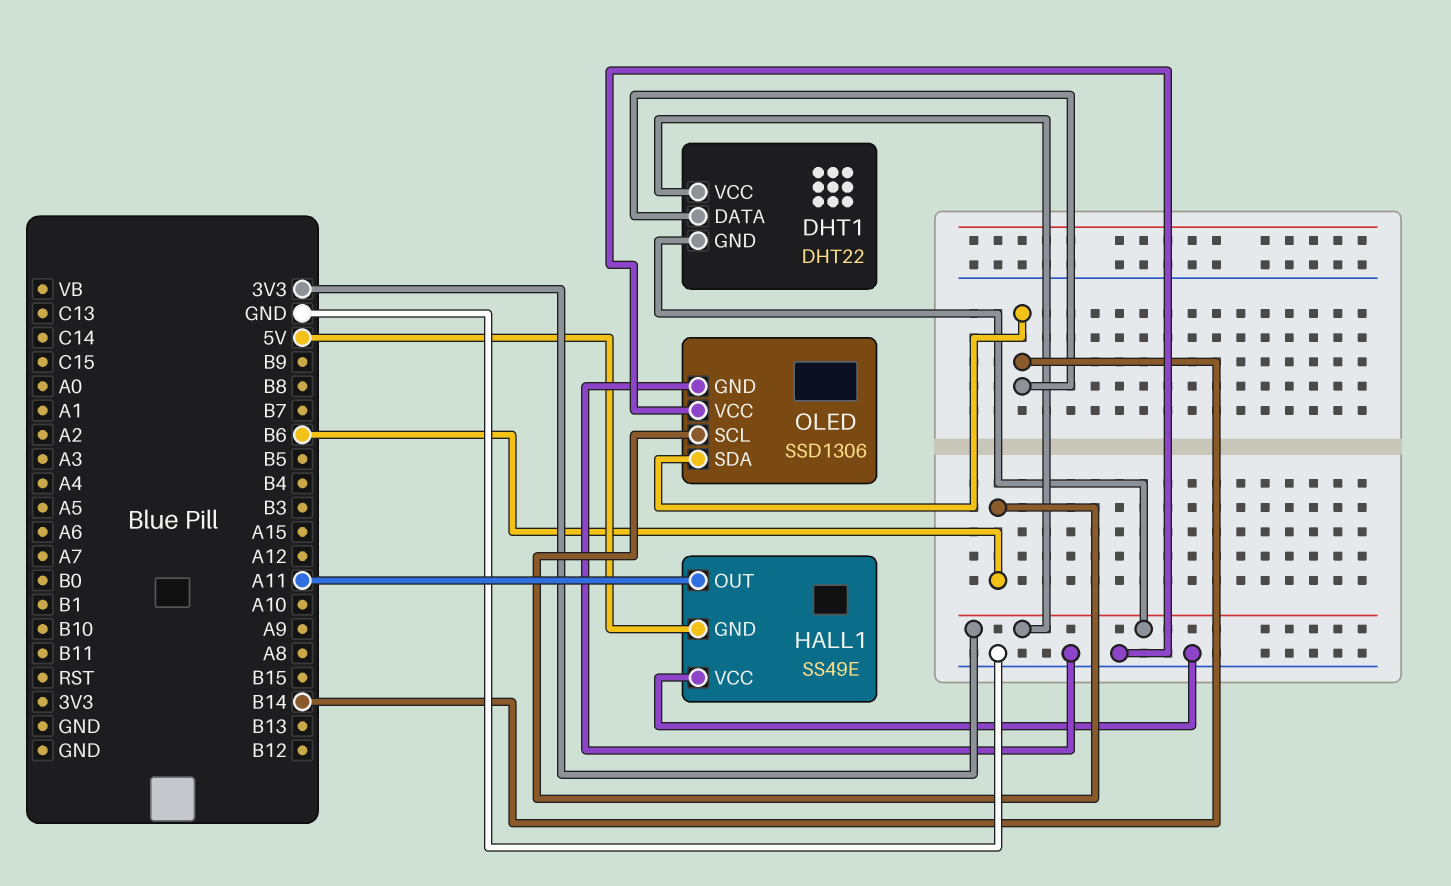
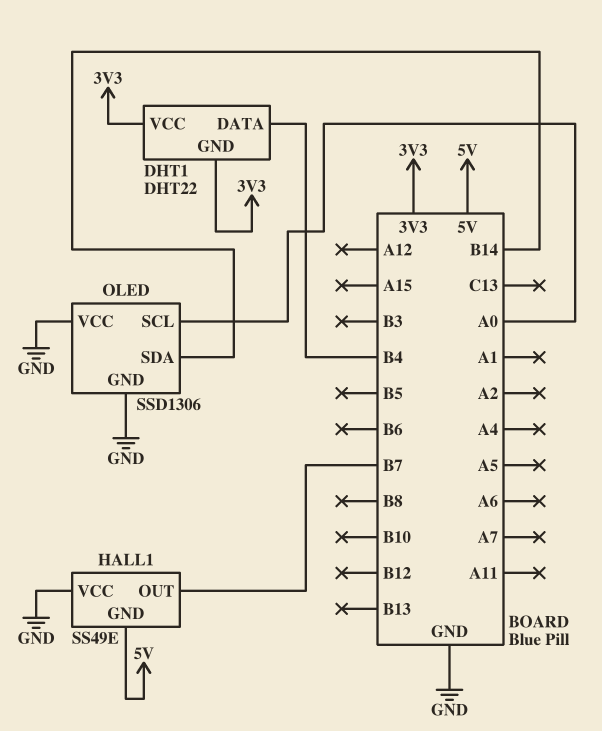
DHT1 pin DATA: B14 -> B4
HALL1 pin OUT: A11 -> B7
OLED pin SCL: B6 -> A0

